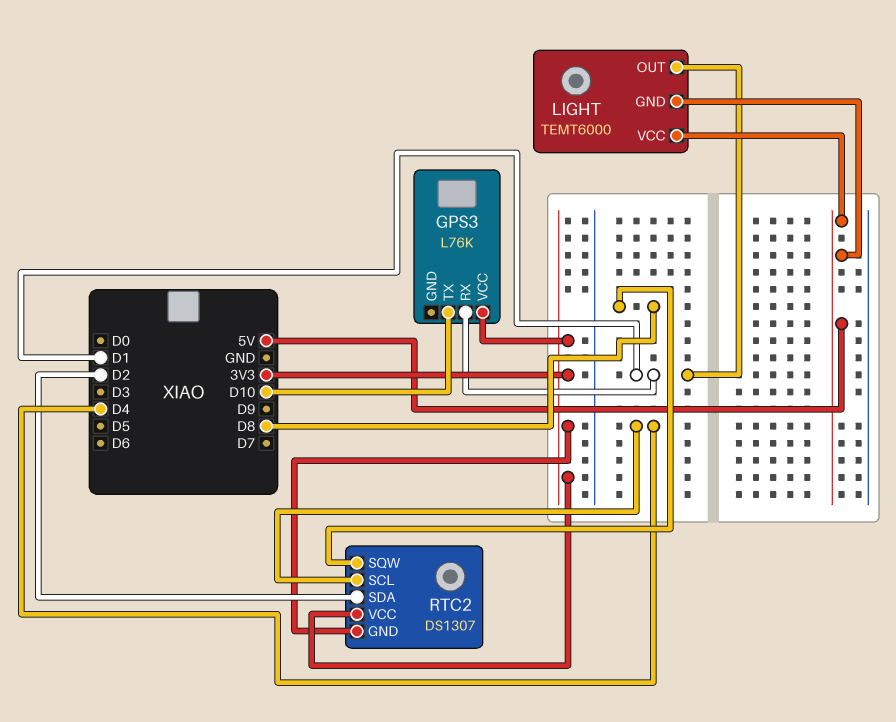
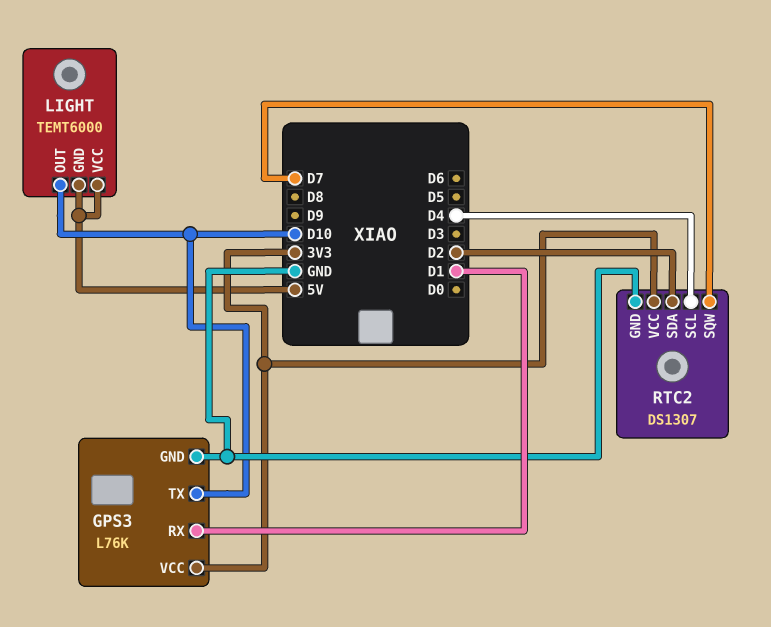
GPS3 pin GND: none -> GND
LIGHT pin OUT: D1 -> D10
RTC2 pin GND: 3V3 -> GND
RTC2 pin SQW: D8 -> D7

